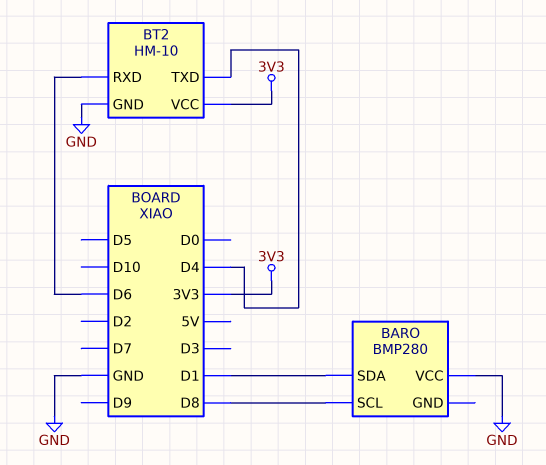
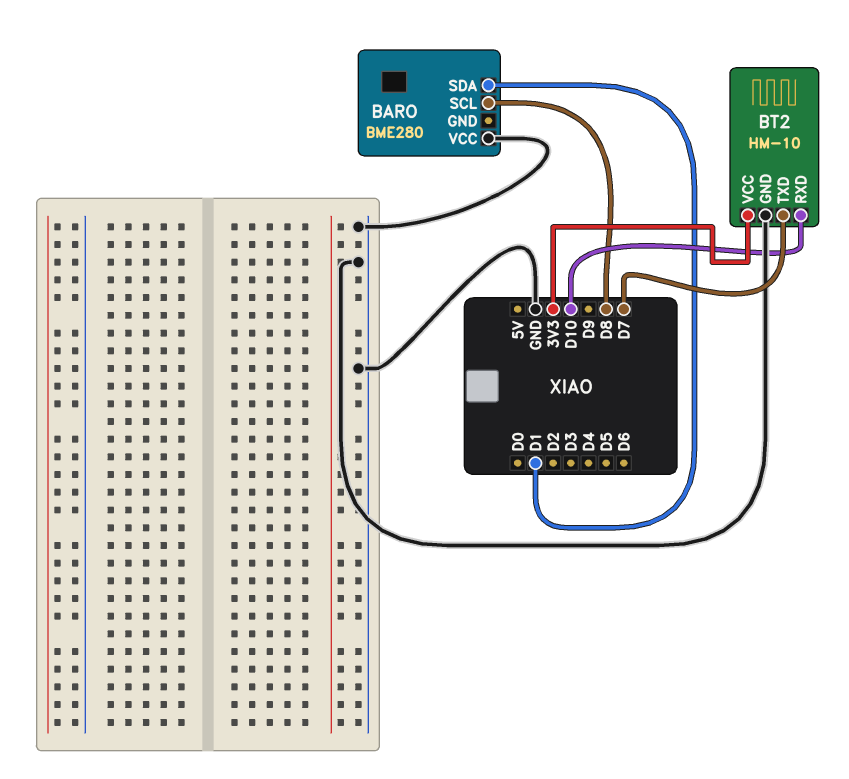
BARO: BMP280 -> BME280
BT2 pin RXD: D6 -> D10
BT2 pin TXD: D4 -> D7

